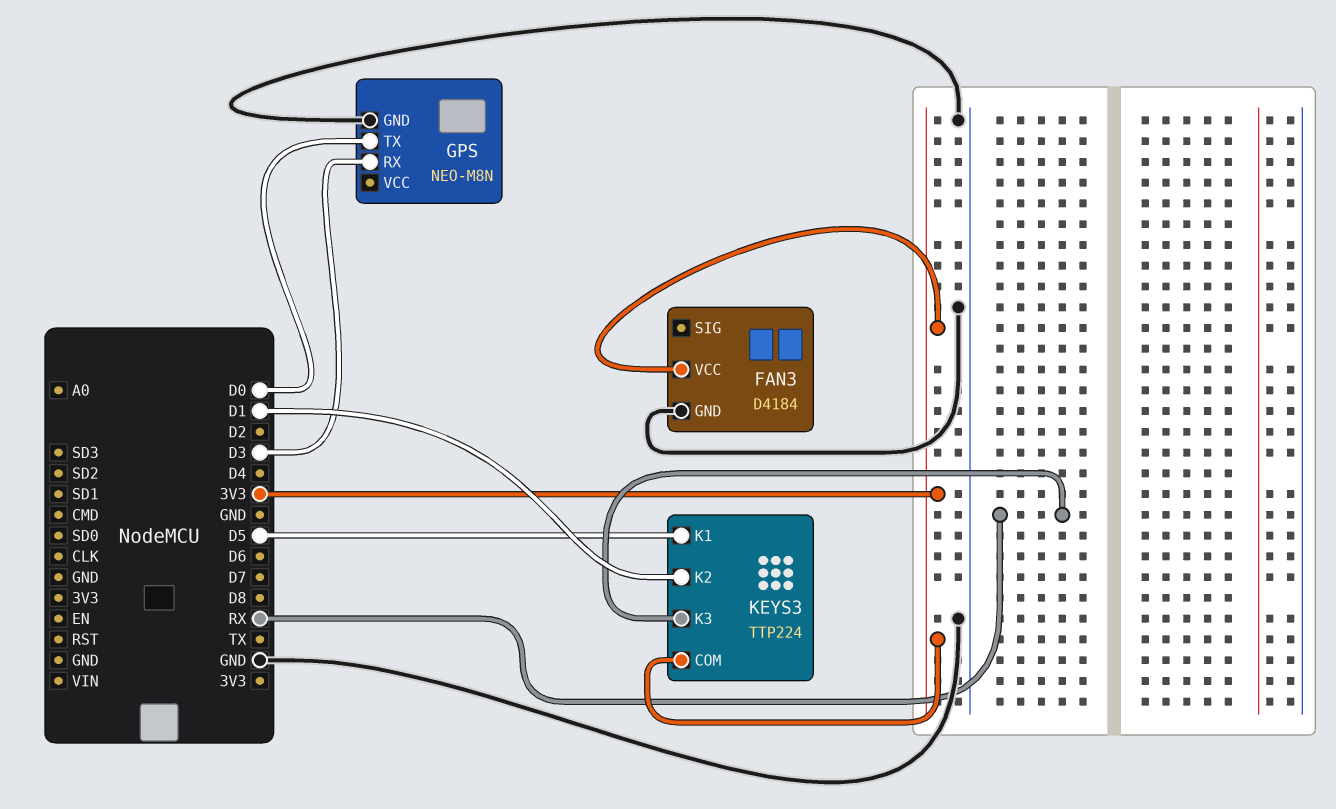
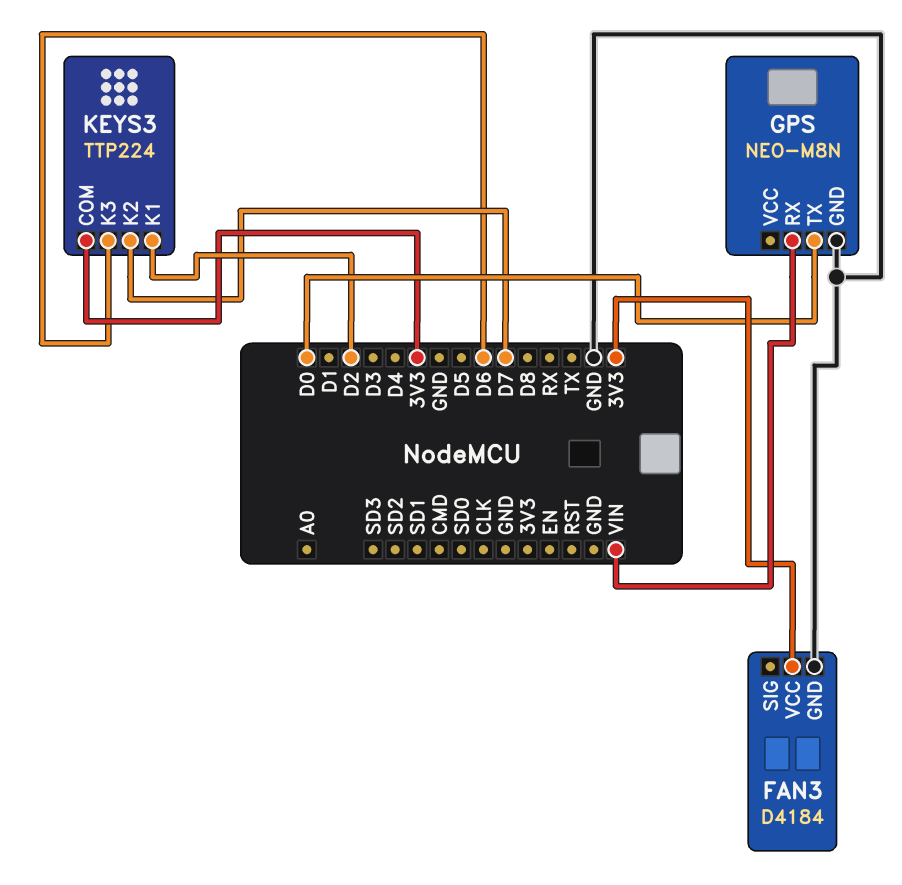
GPS pin RX: D3 -> VIN
KEYS3 pin K1: D5 -> D2
KEYS3 pin K2: D1 -> D7
KEYS3 pin K3: RX -> D6

